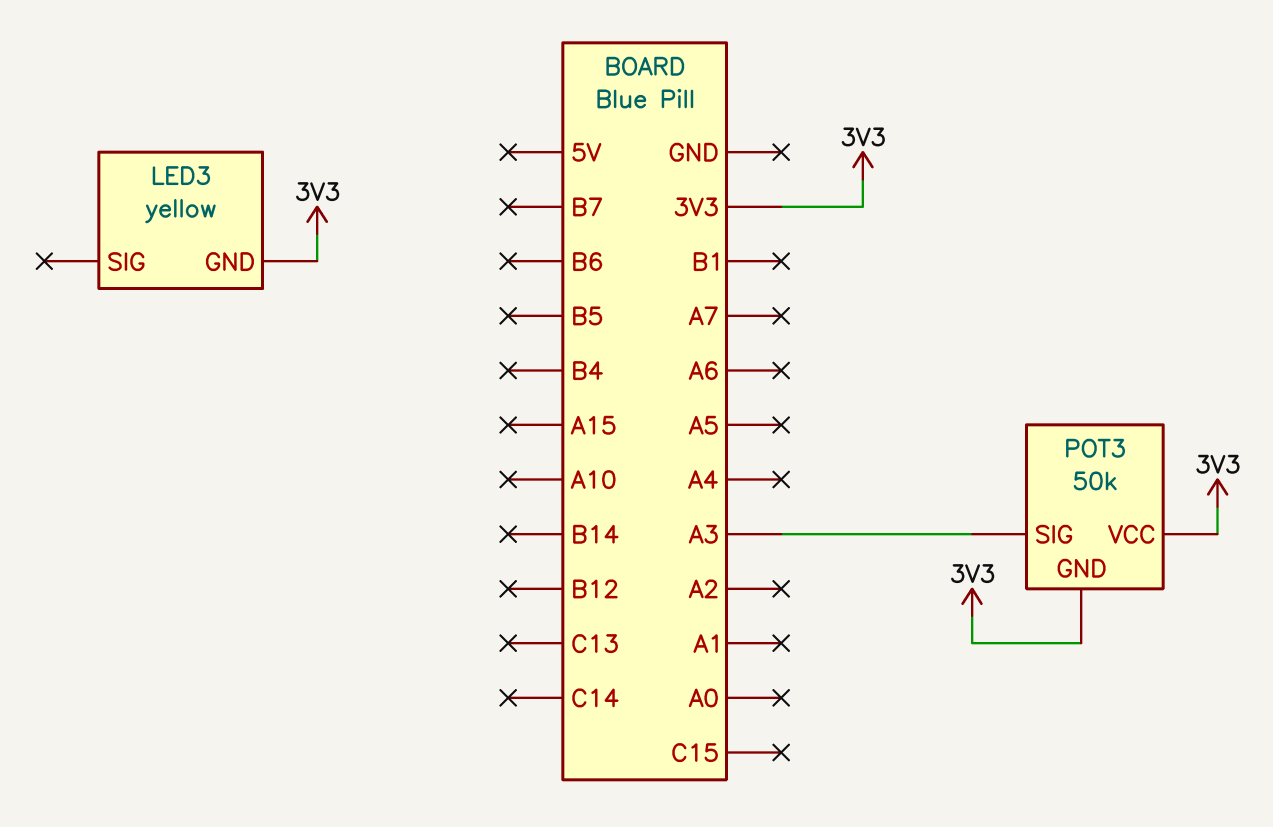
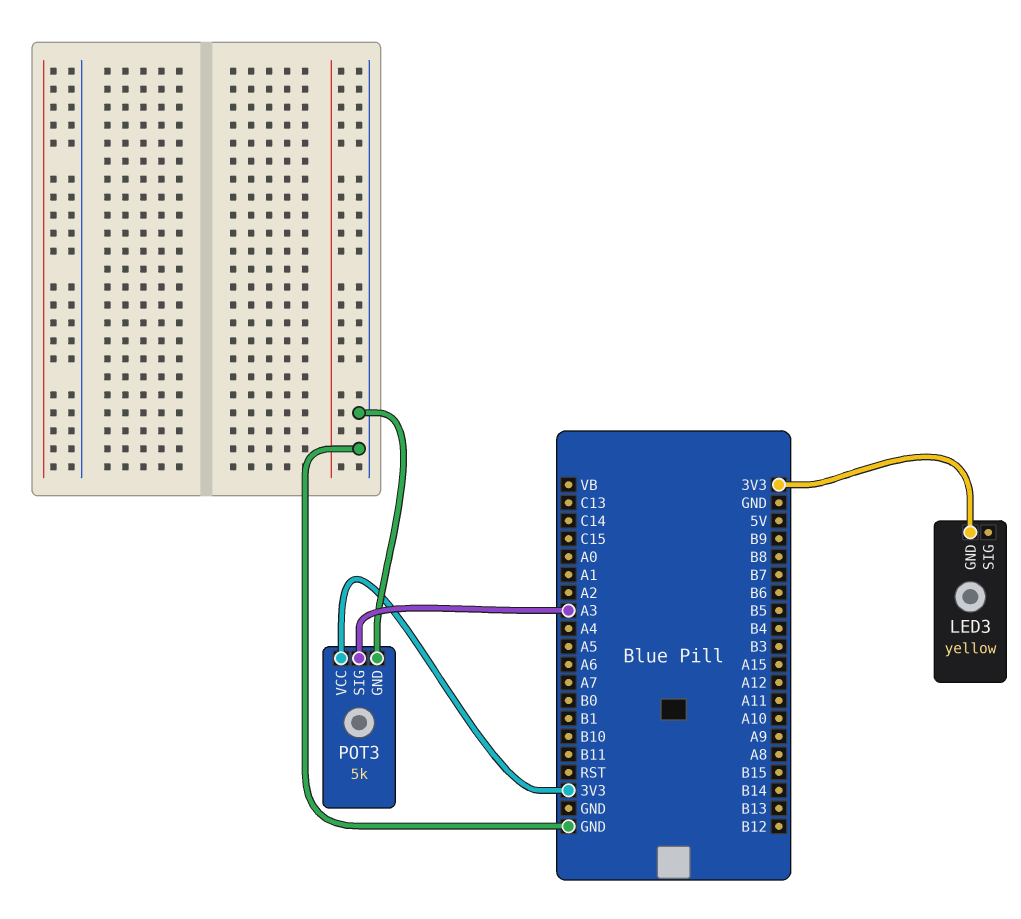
POT3: 50k -> 5k
POT3 pin GND: 3V3 -> GND

